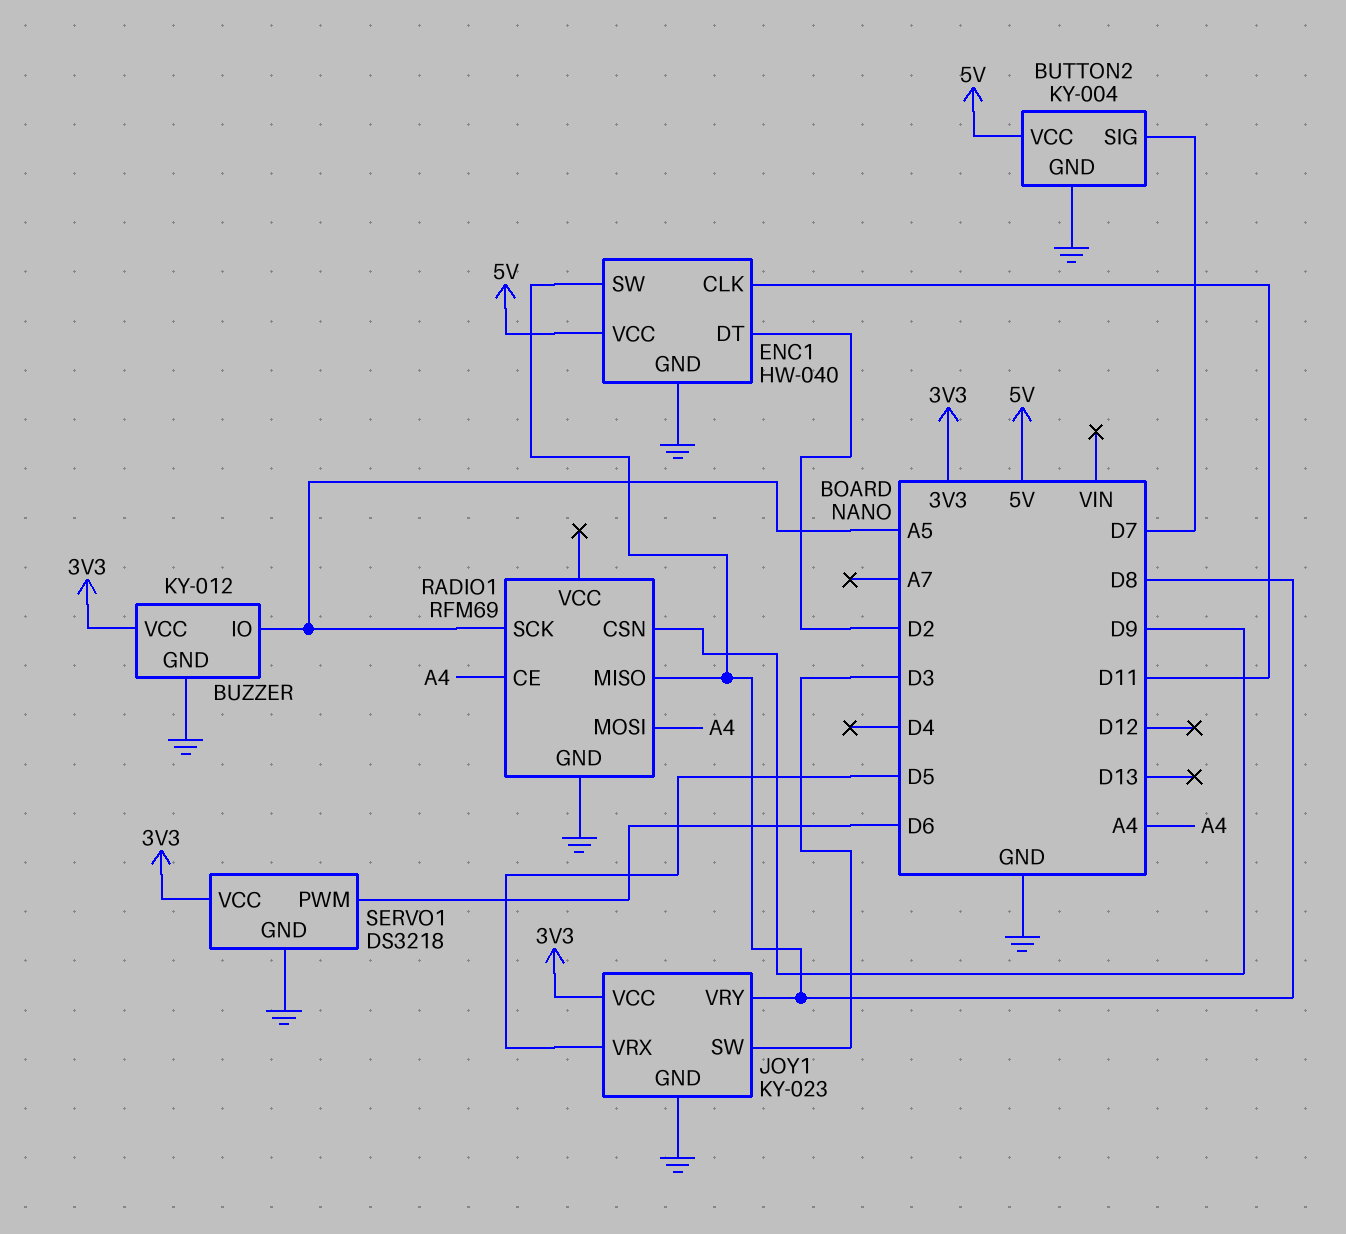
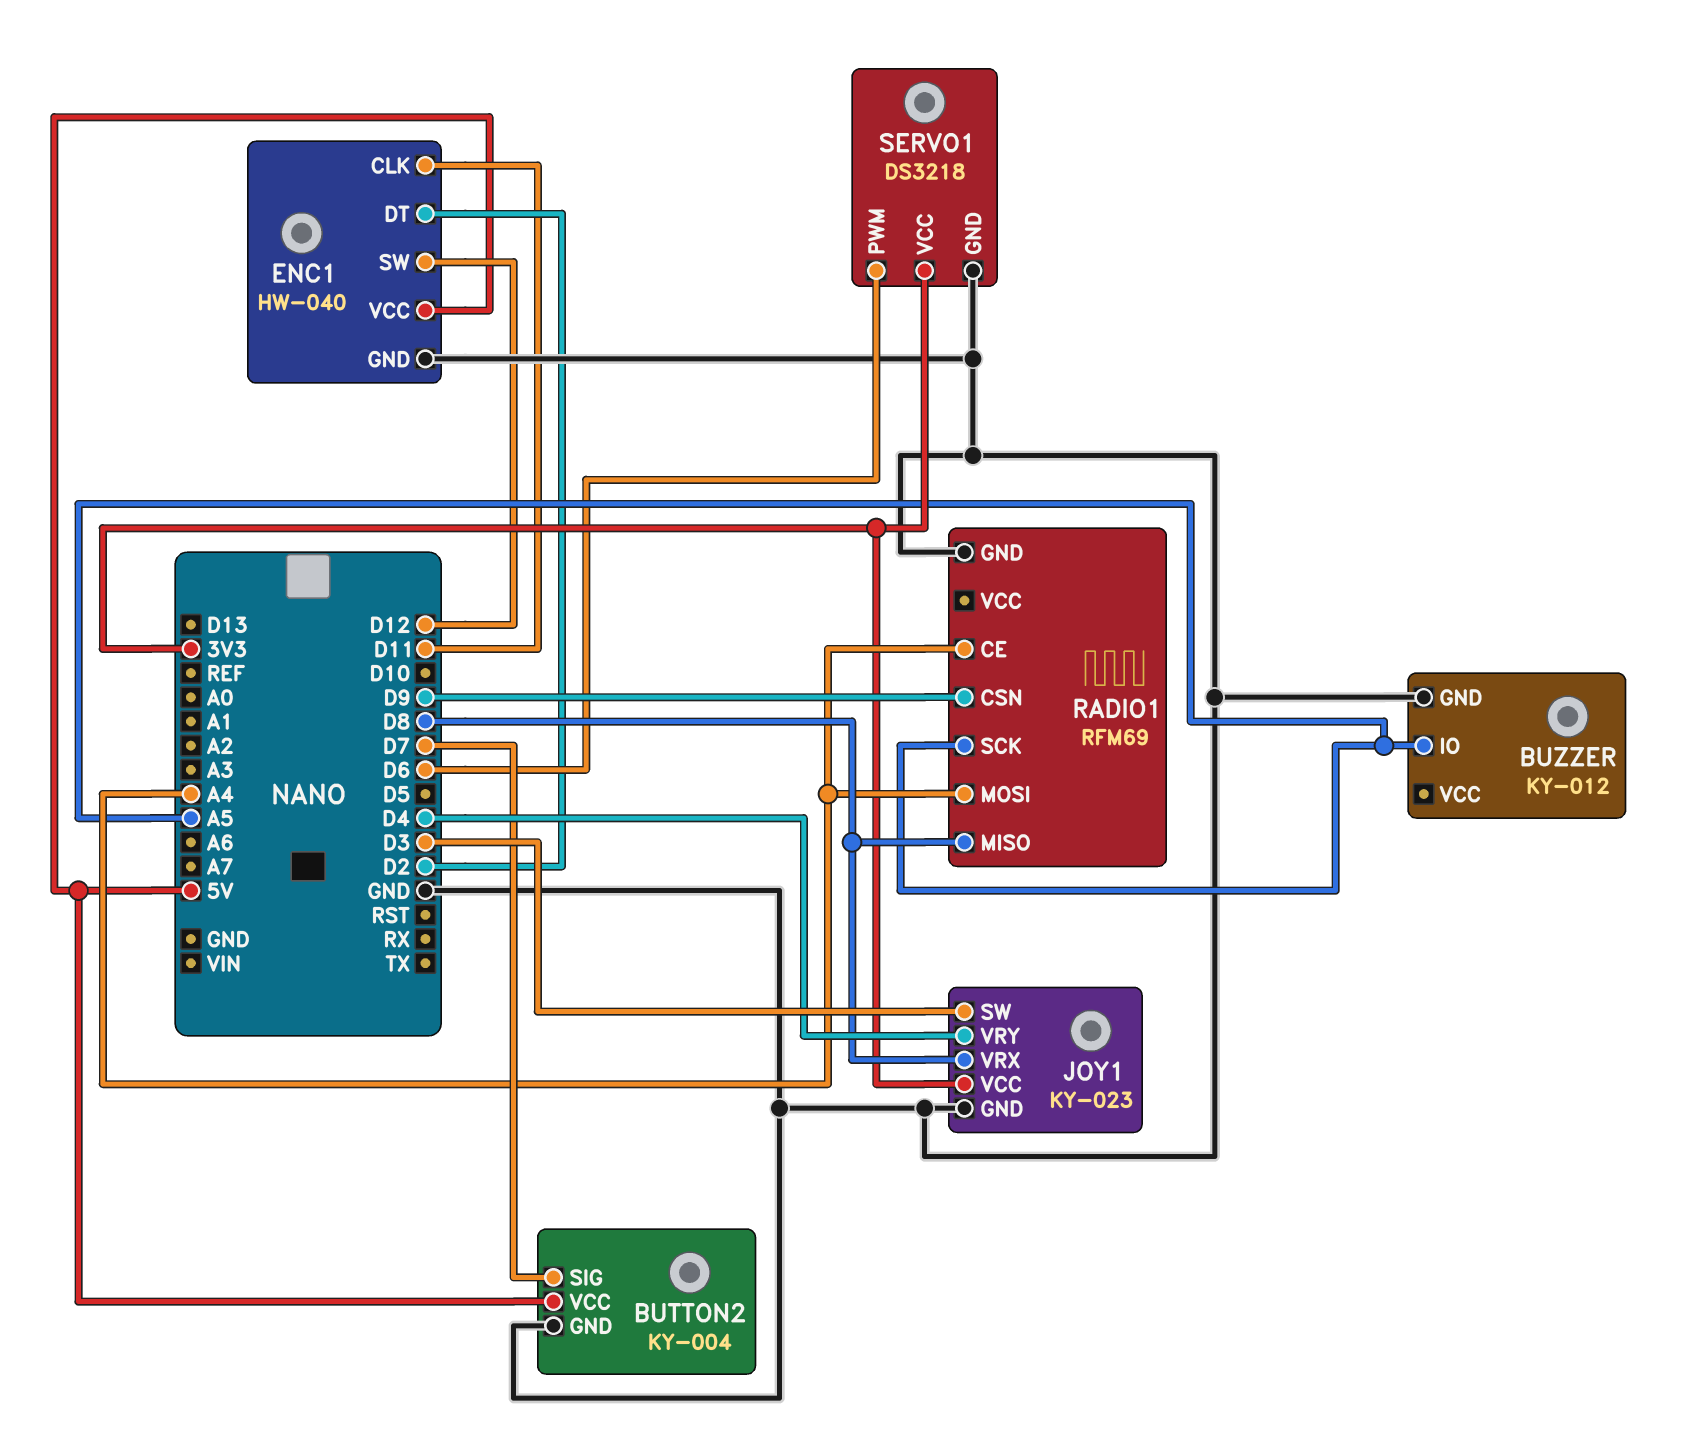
BUZZER pin VCC: 3V3 -> none
ENC1 pin SW: D8 -> D12
JOY1 pin VRX: D5 -> D8
JOY1 pin VRY: D8 -> D4

